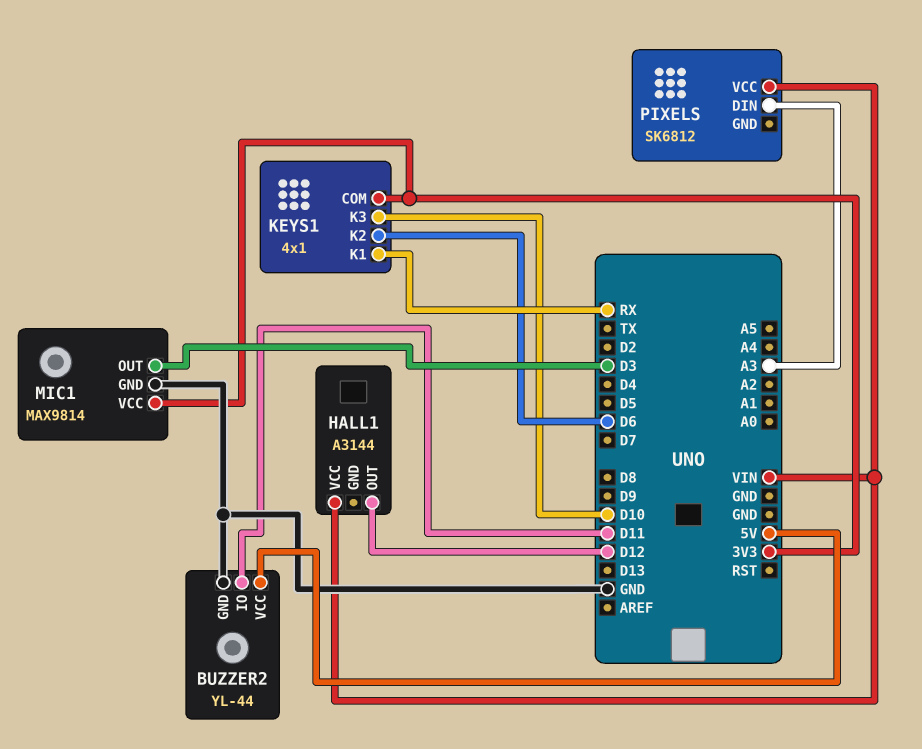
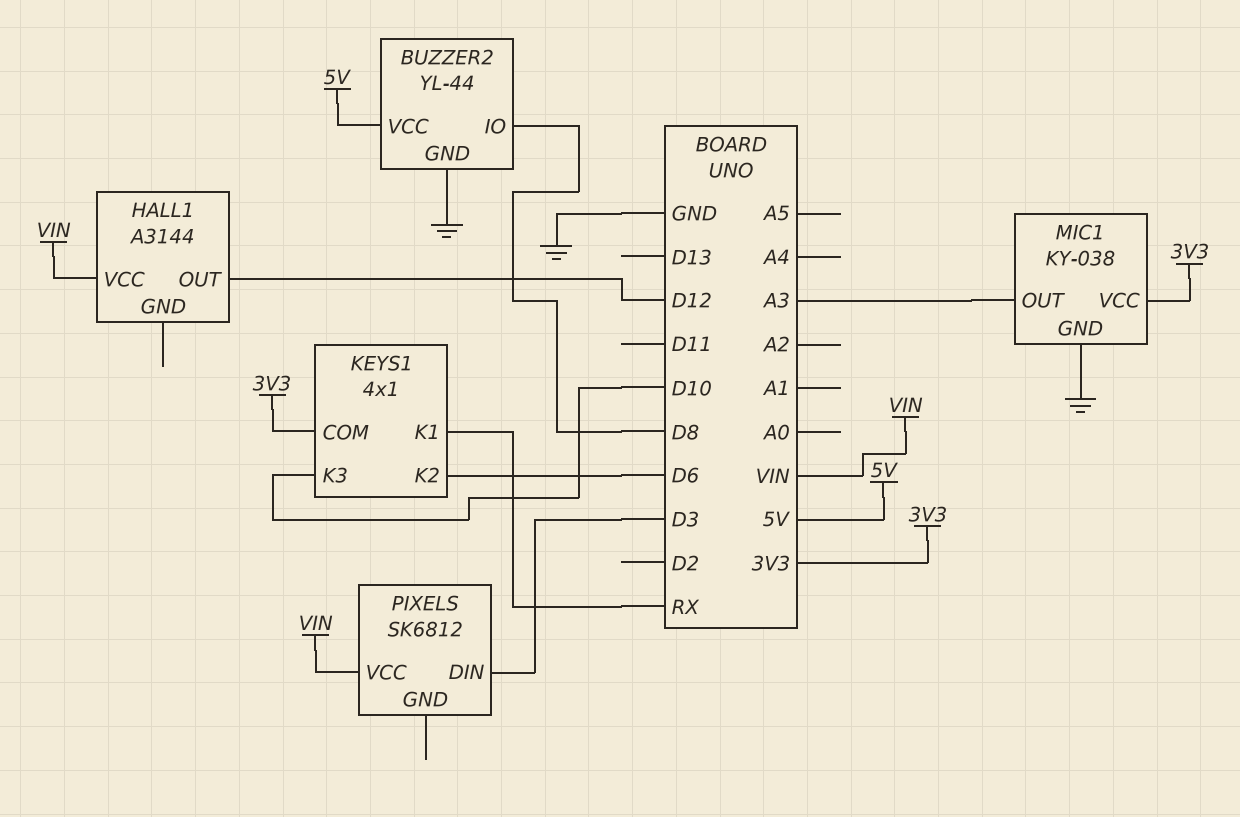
BUZZER2 pin IO: D11 -> D8
MIC1: MAX9814 -> KY-038
MIC1 pin OUT: D3 -> A3
PIXELS pin DIN: A3 -> D3

